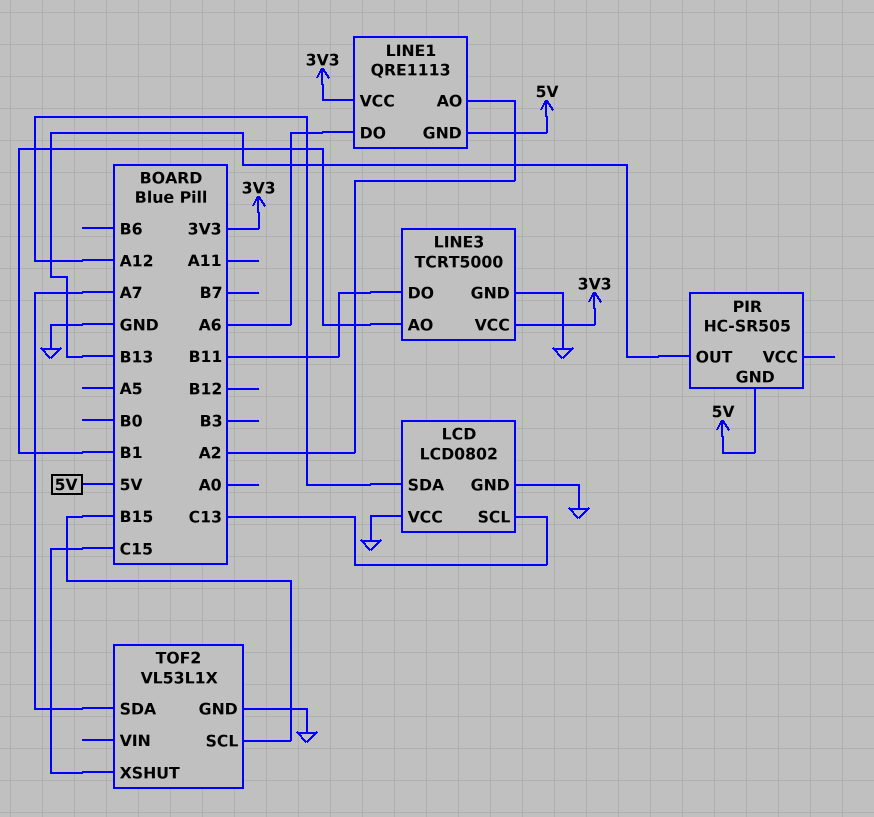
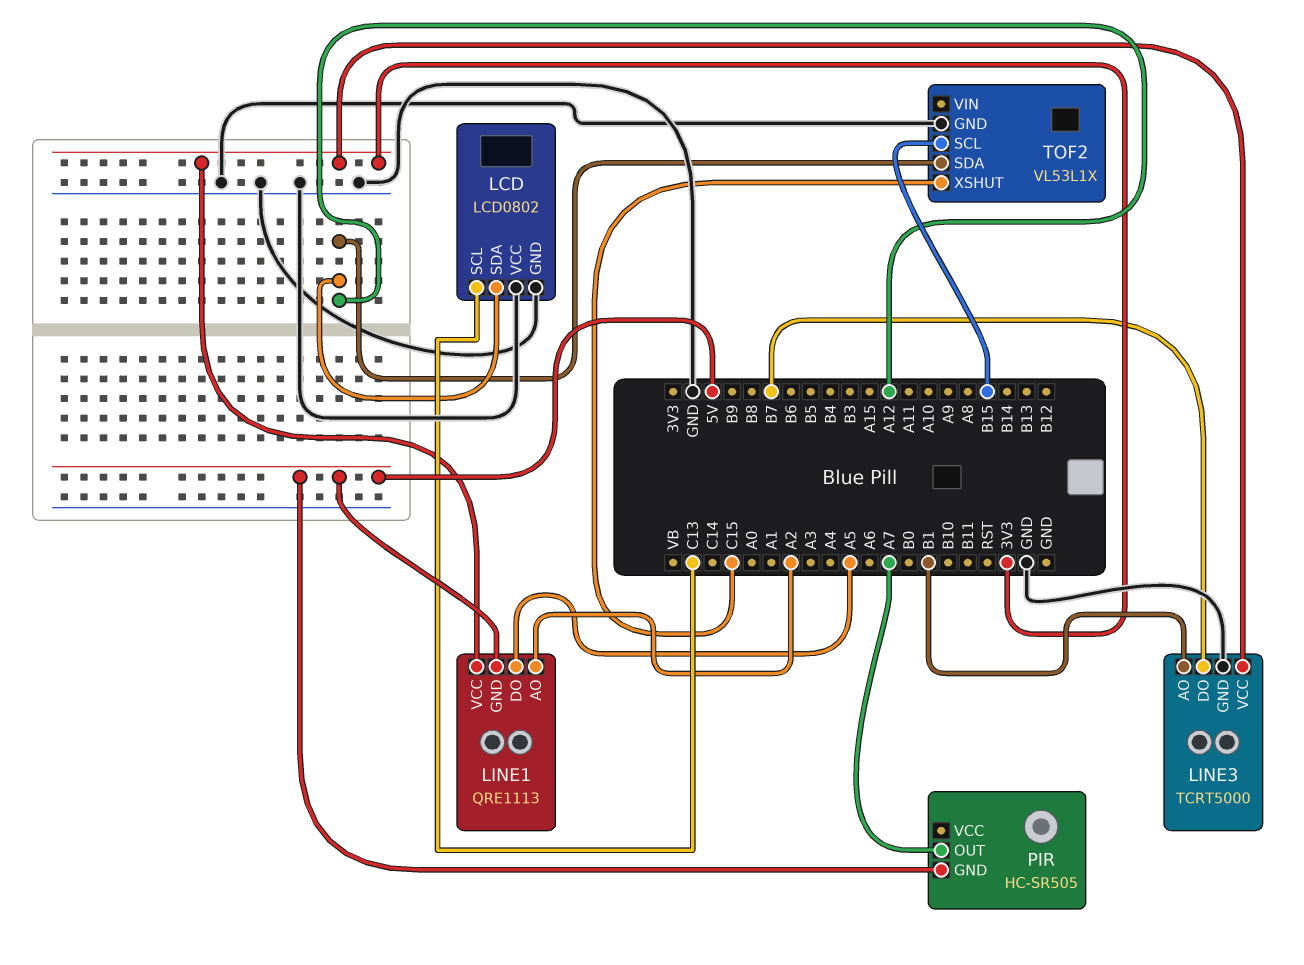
LINE1 pin DO: A6 -> A5
LINE3 pin DO: B11 -> B7
PIR pin OUT: B13 -> A7
TOF2 pin SDA: A7 -> A12

